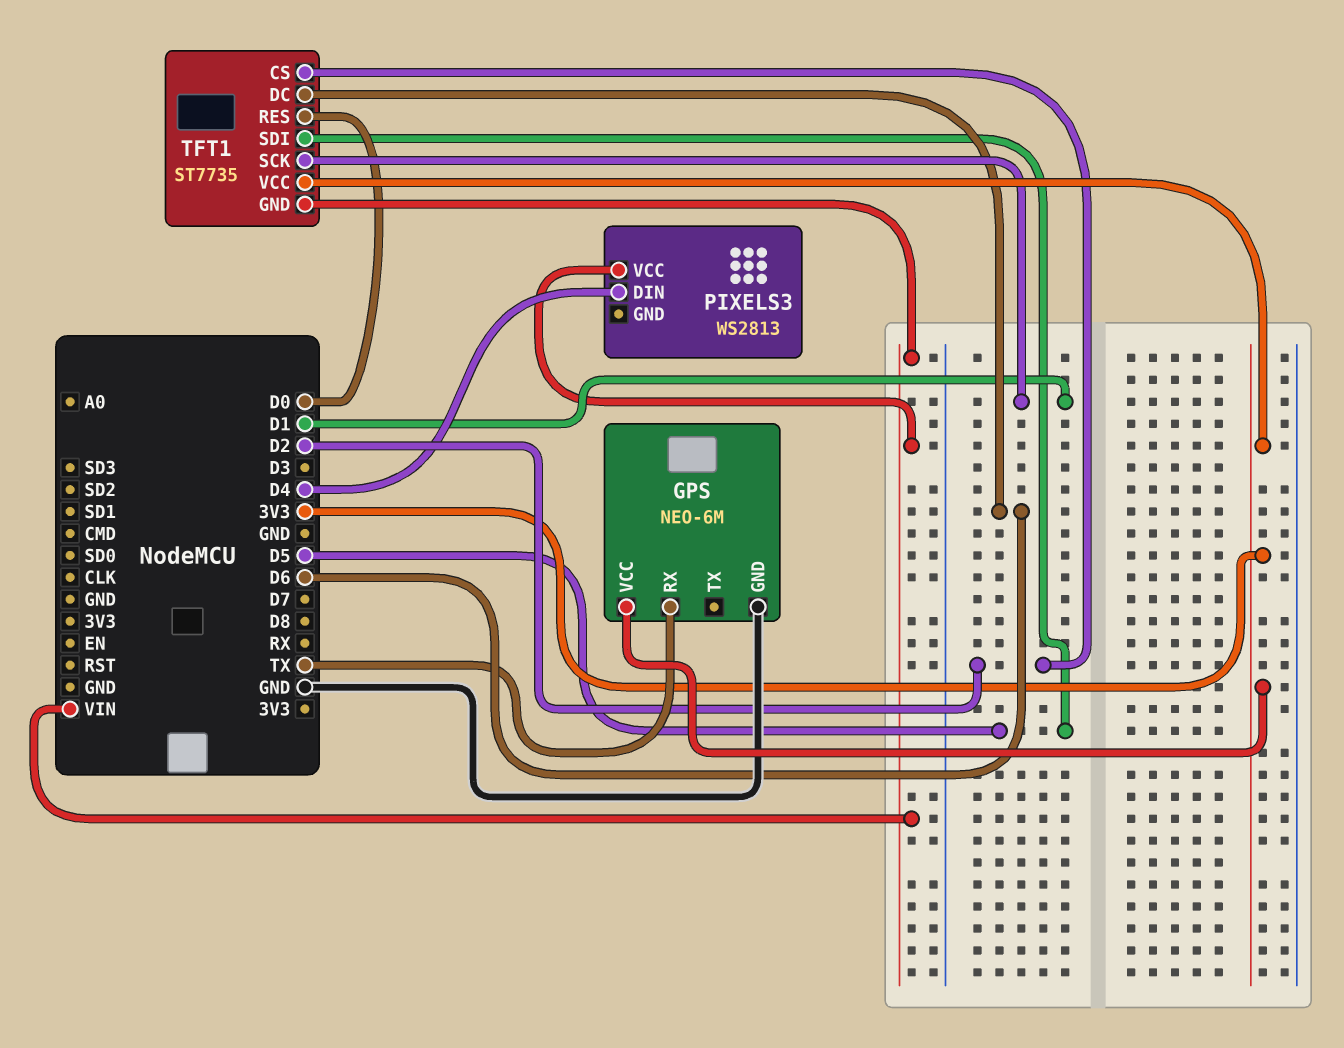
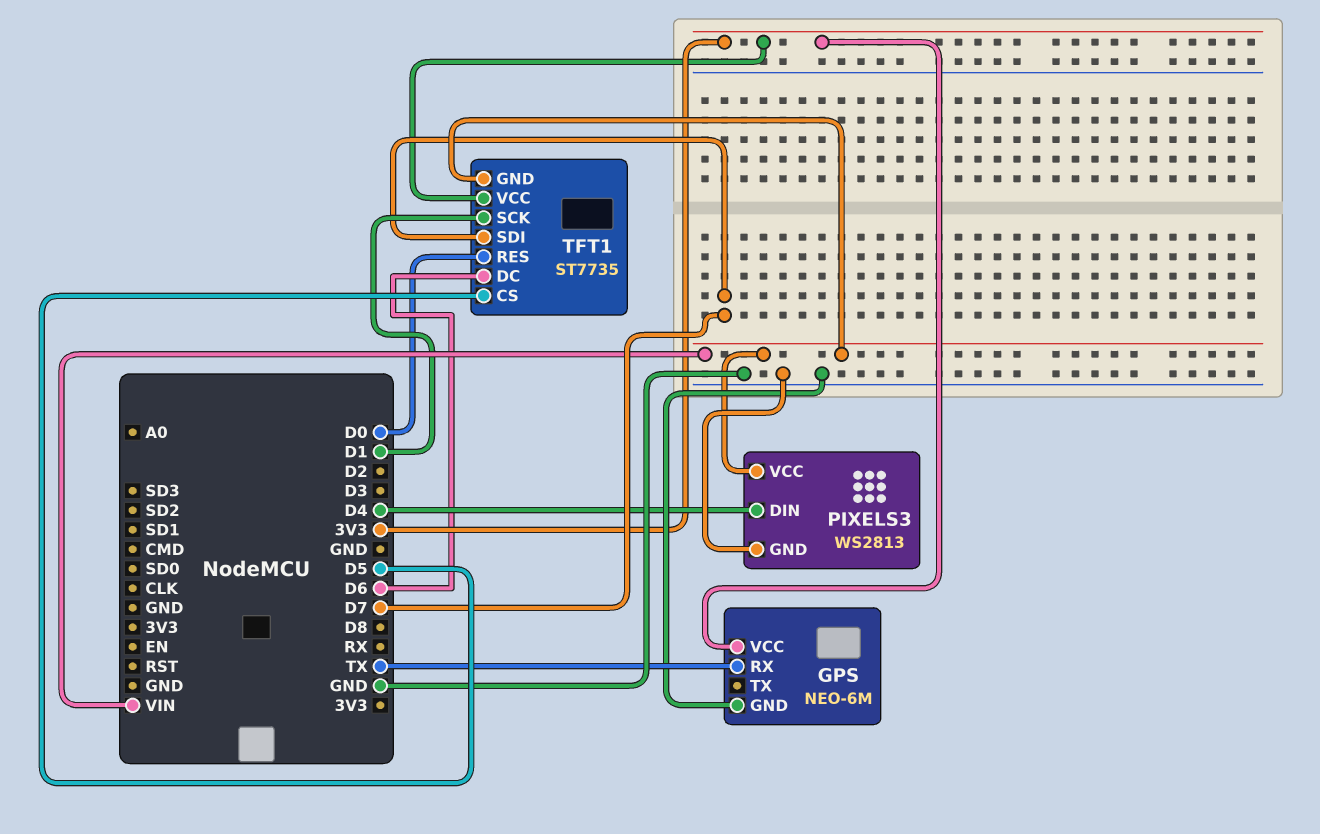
PIXELS3 pin GND: none -> GND
TFT1 pin CS: D2 -> D5
TFT1 pin SDI: D5 -> D7

